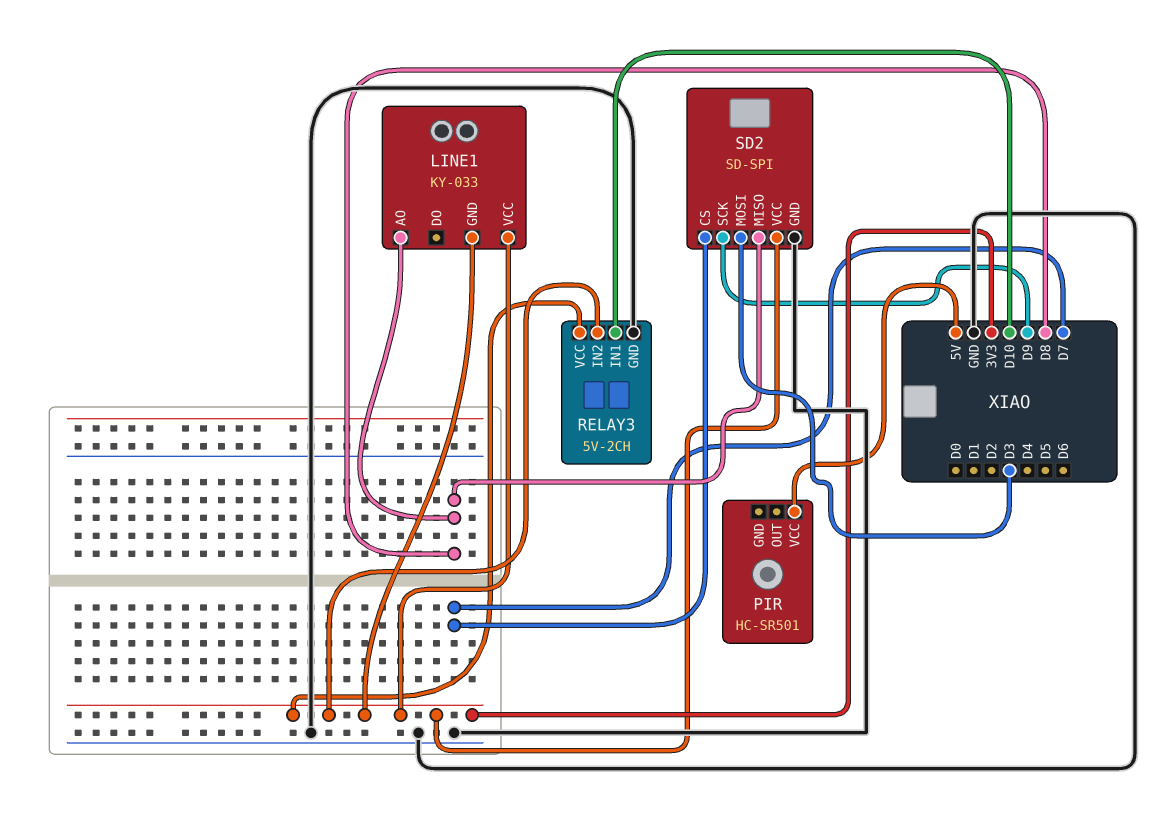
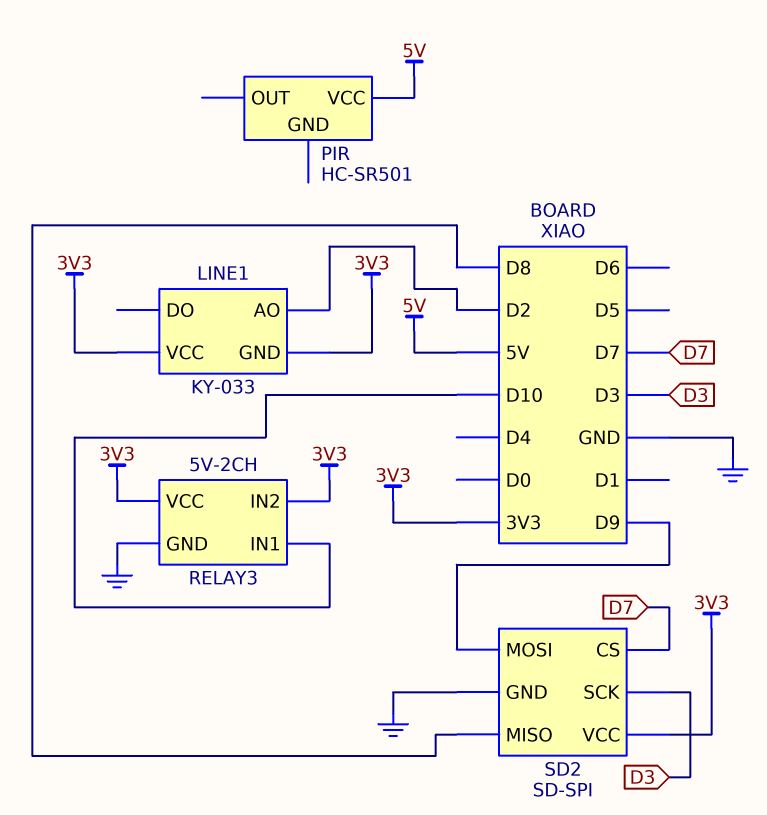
LINE1 pin AO: D8 -> D2
SD2 pin MOSI: D3 -> D9
SD2 pin SCK: D9 -> D3

